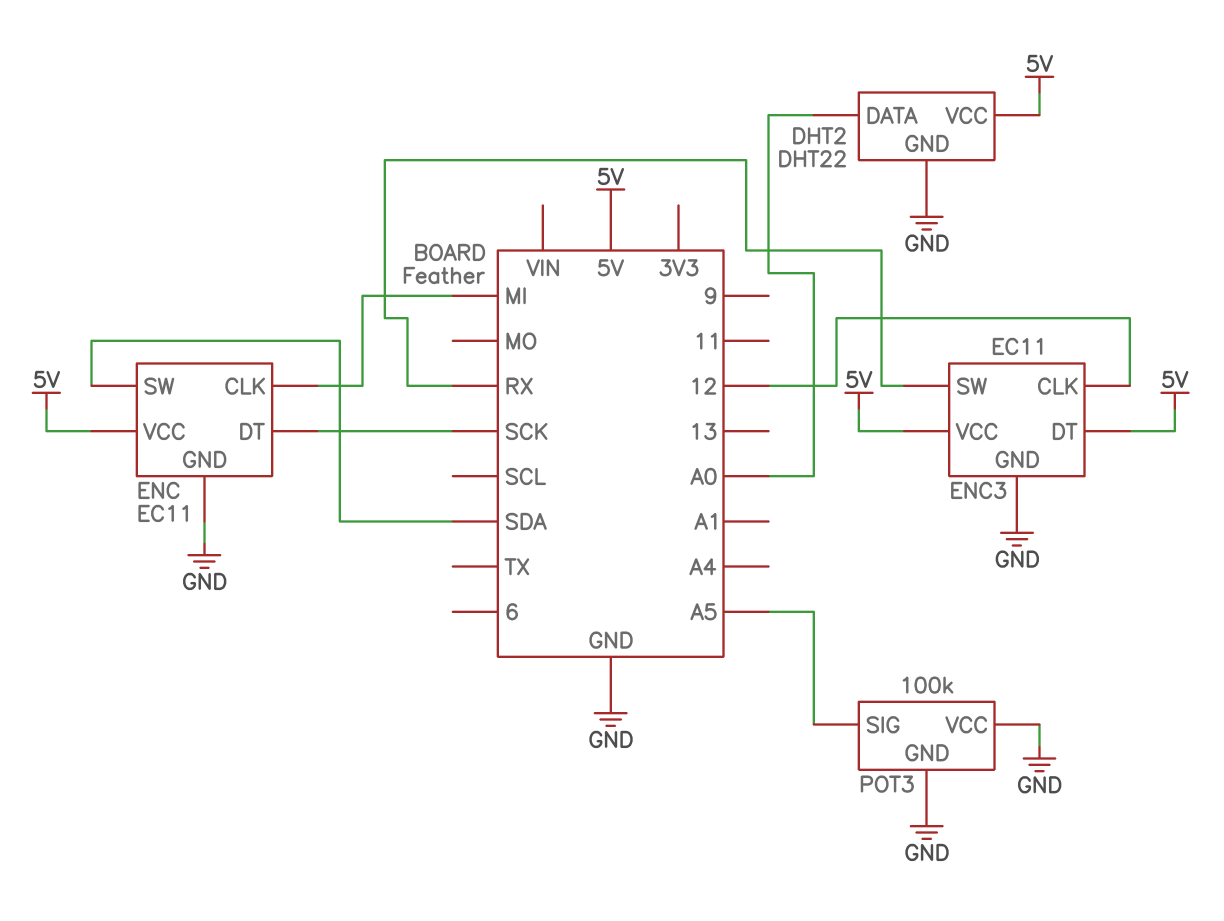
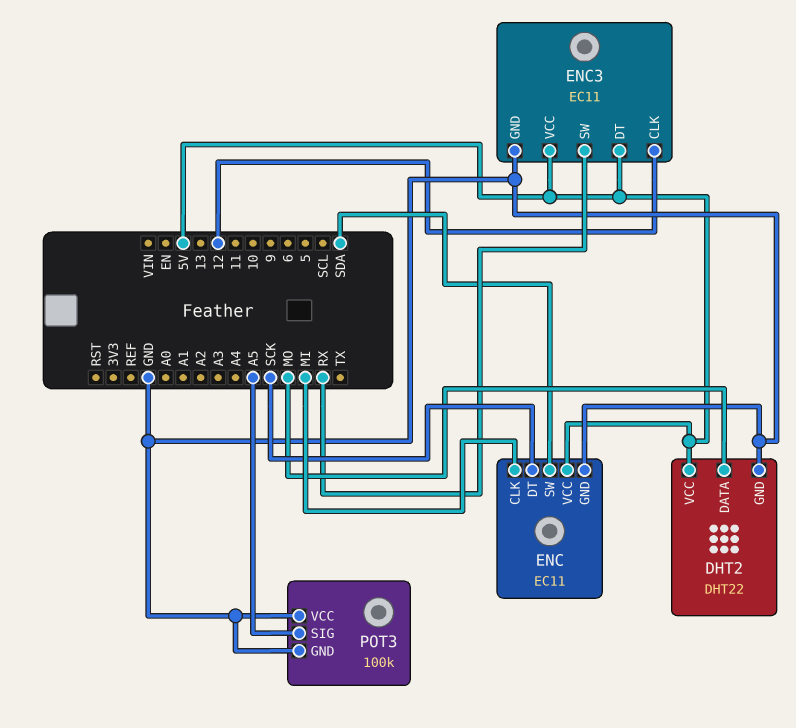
DHT2 pin DATA: A0 -> MO

